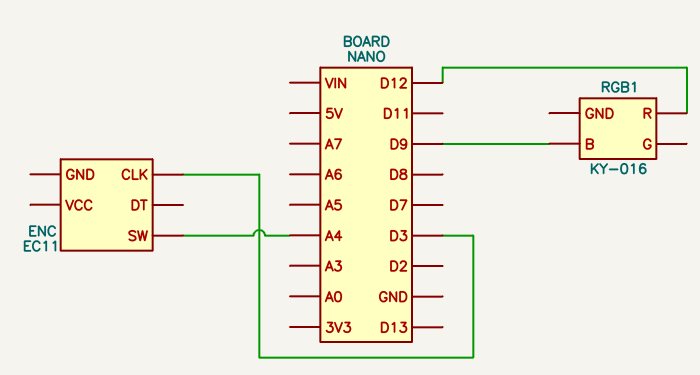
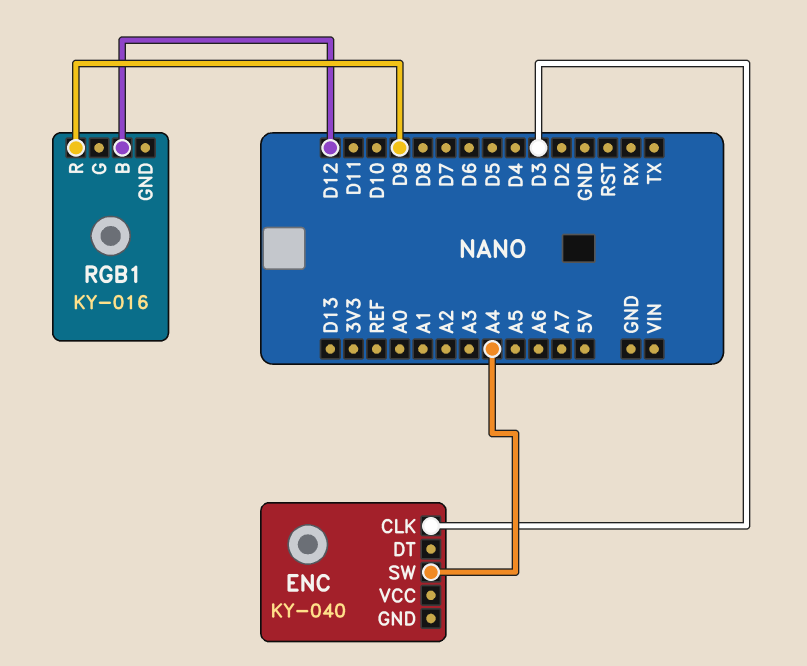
ENC: EC11 -> KY-040
RGB1 pin B: D9 -> D12
RGB1 pin R: D12 -> D9

